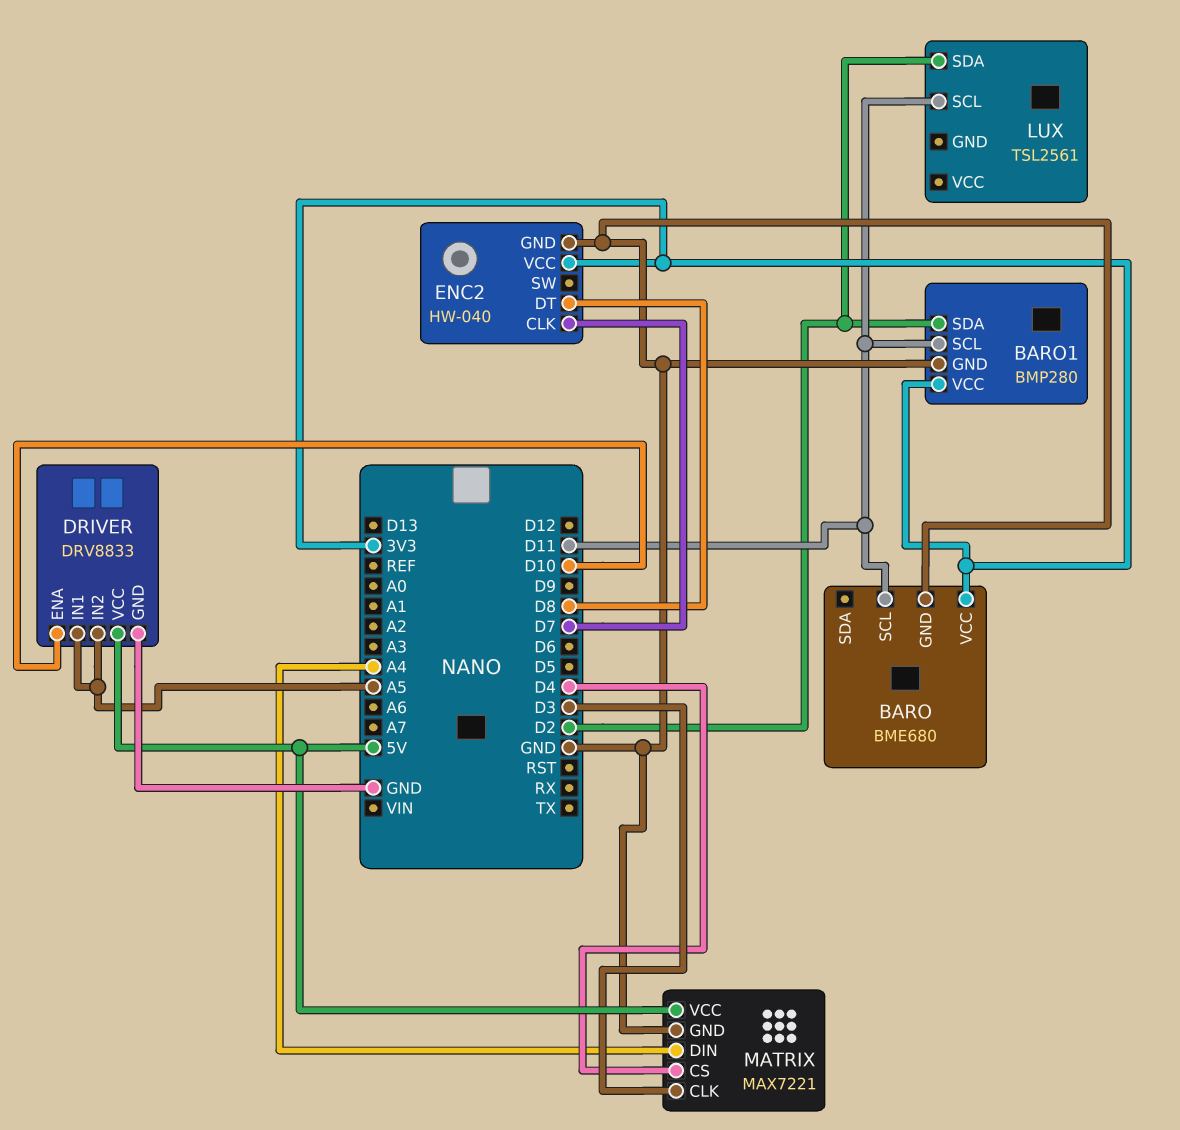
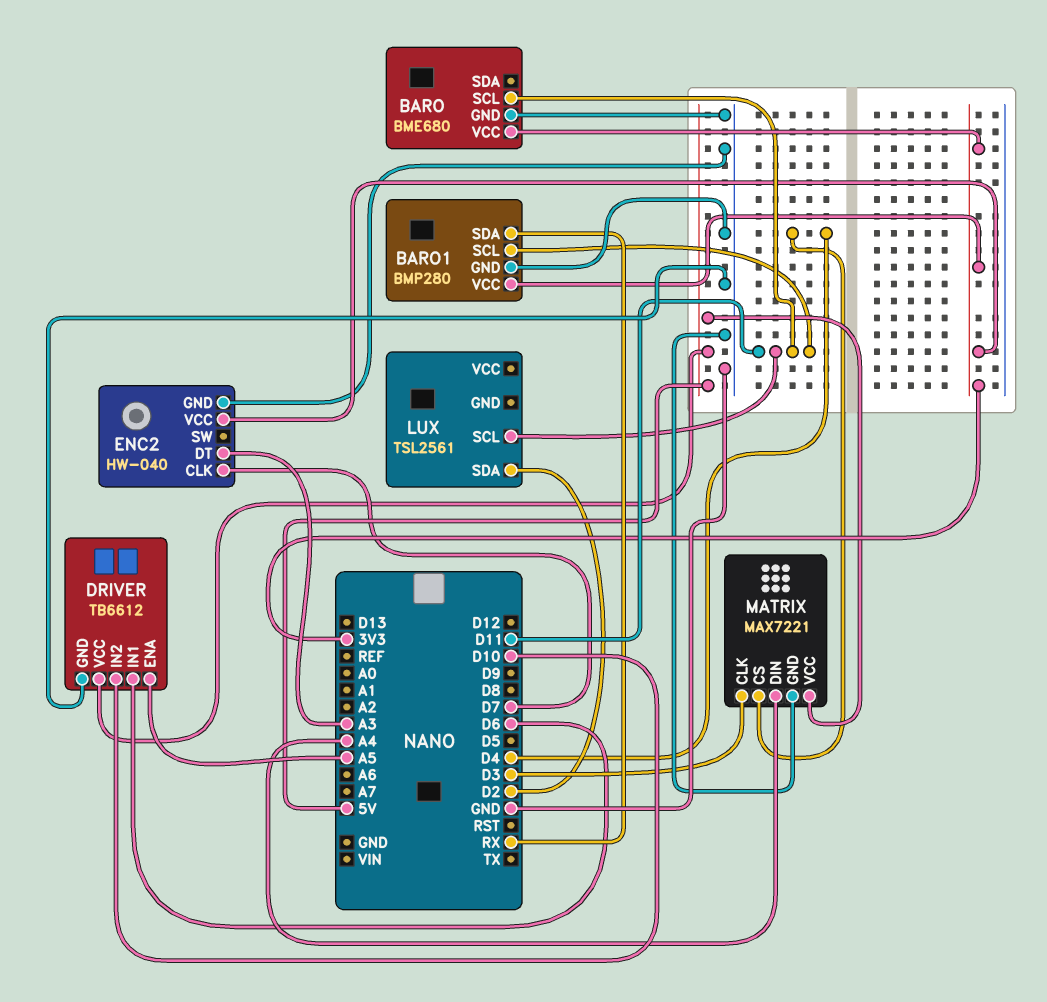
BARO1 pin SDA: D2 -> RX
DRIVER: DRV8833 -> TB6612
DRIVER pin ENA: D10 -> A5
DRIVER pin IN1: A5 -> D6
DRIVER pin IN2: A5 -> D10
ENC2 pin DT: D8 -> A3

